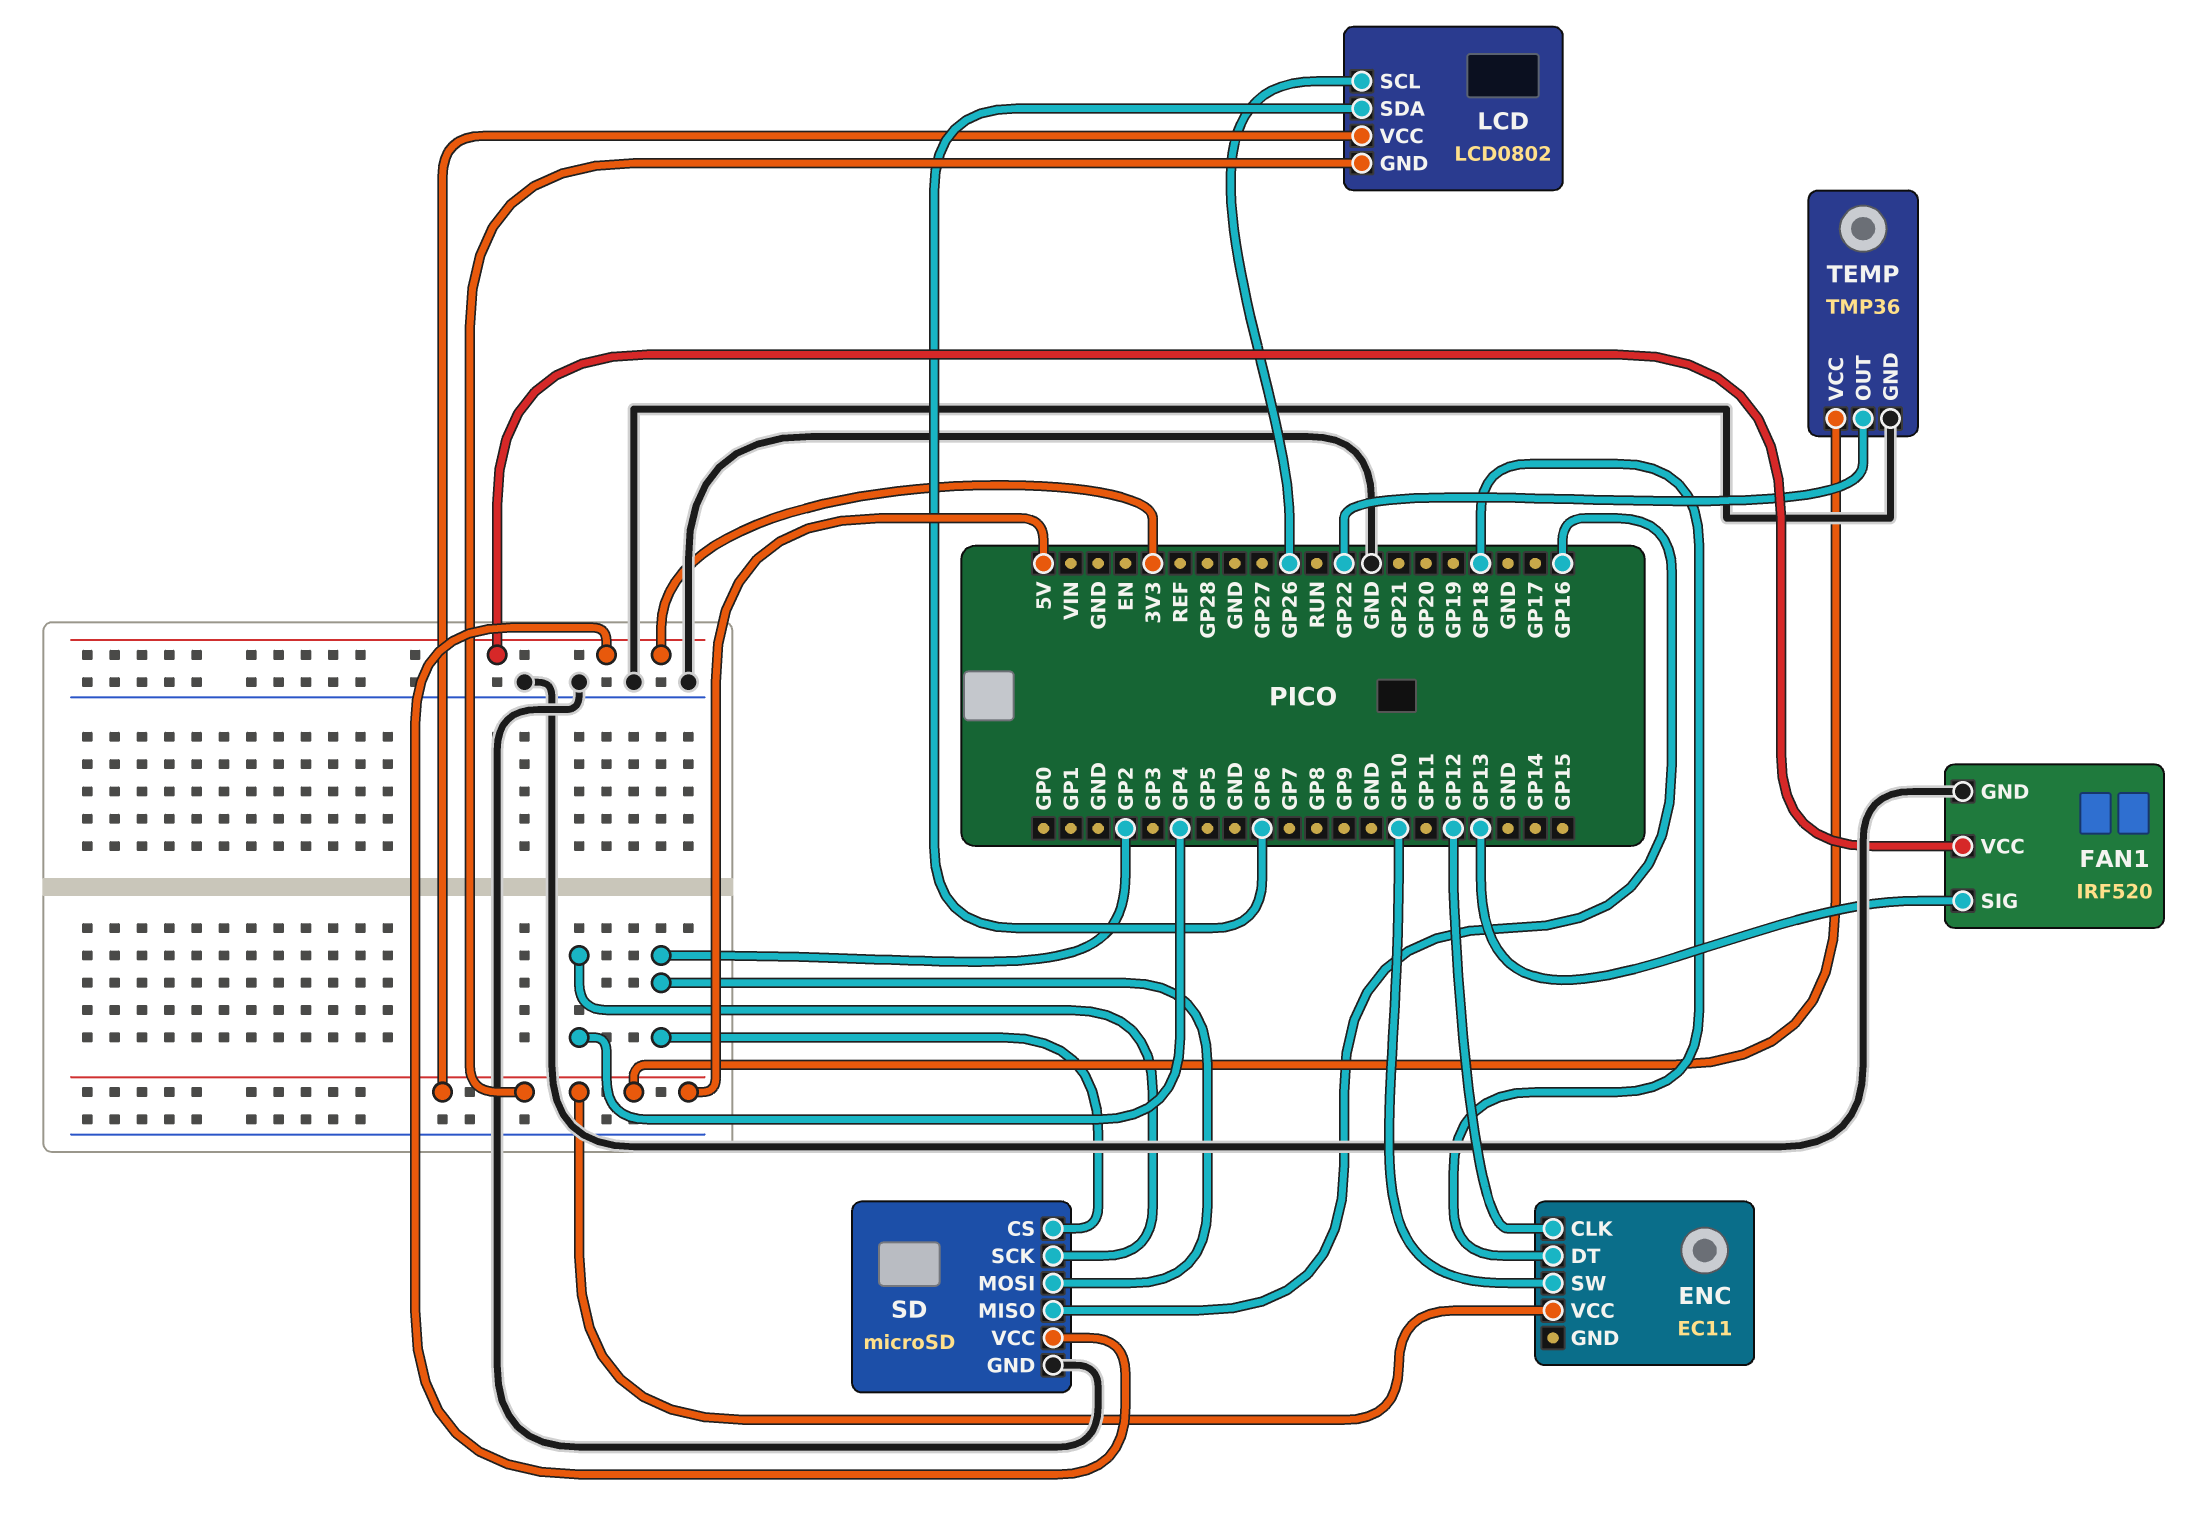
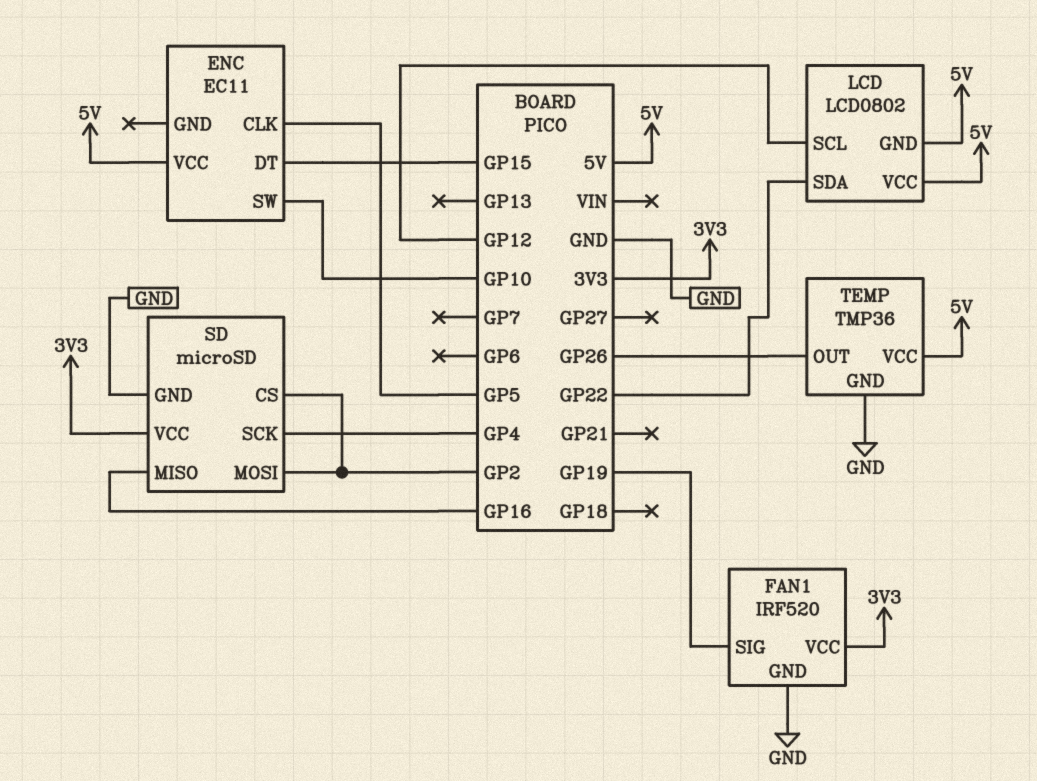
ENC pin CLK: GP12 -> GP5
ENC pin DT: GP18 -> GP15
FAN1 pin SIG: GP13 -> GP19
LCD pin SCL: GP26 -> GP12
LCD pin SDA: GP6 -> GP22
TEMP pin OUT: GP22 -> GP26

